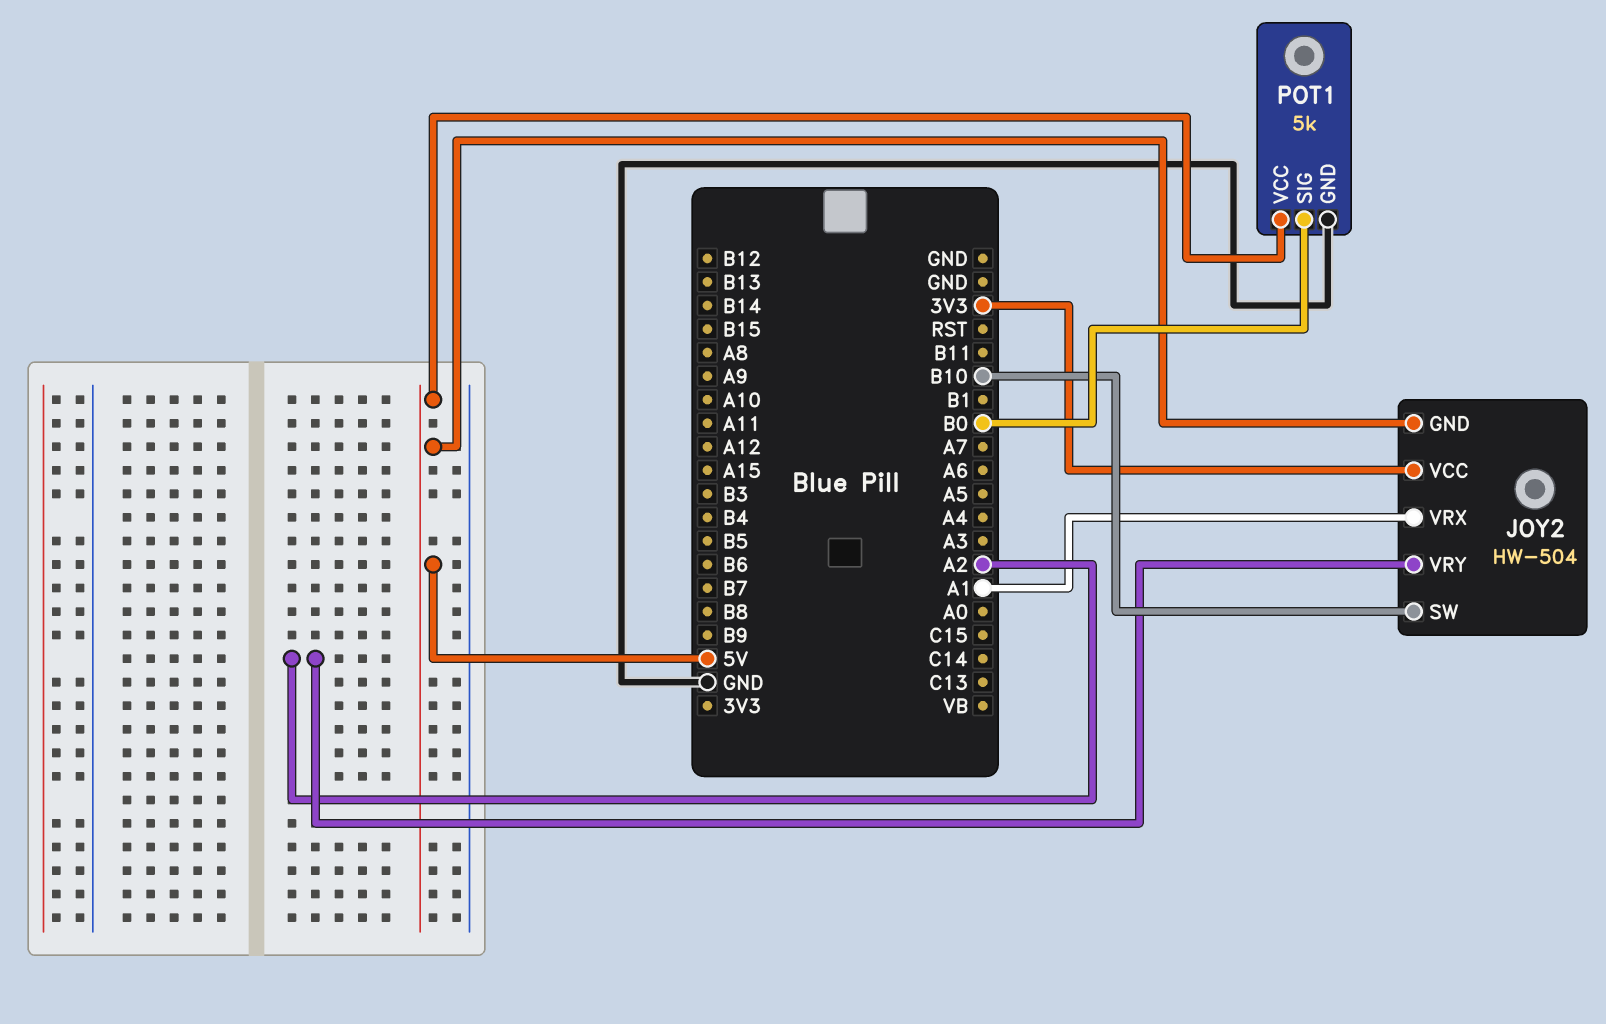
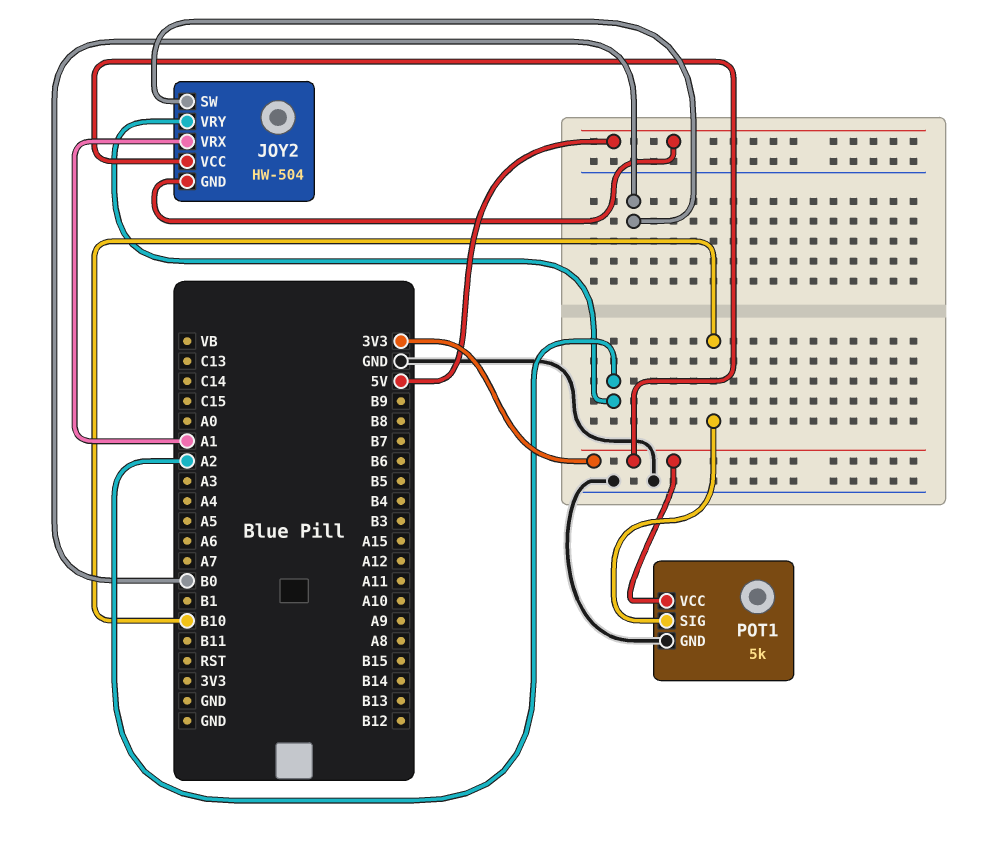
JOY2 pin SW: B10 -> B0
POT1 pin SIG: B0 -> B10
POT1 pin VCC: 5V -> 3V3

